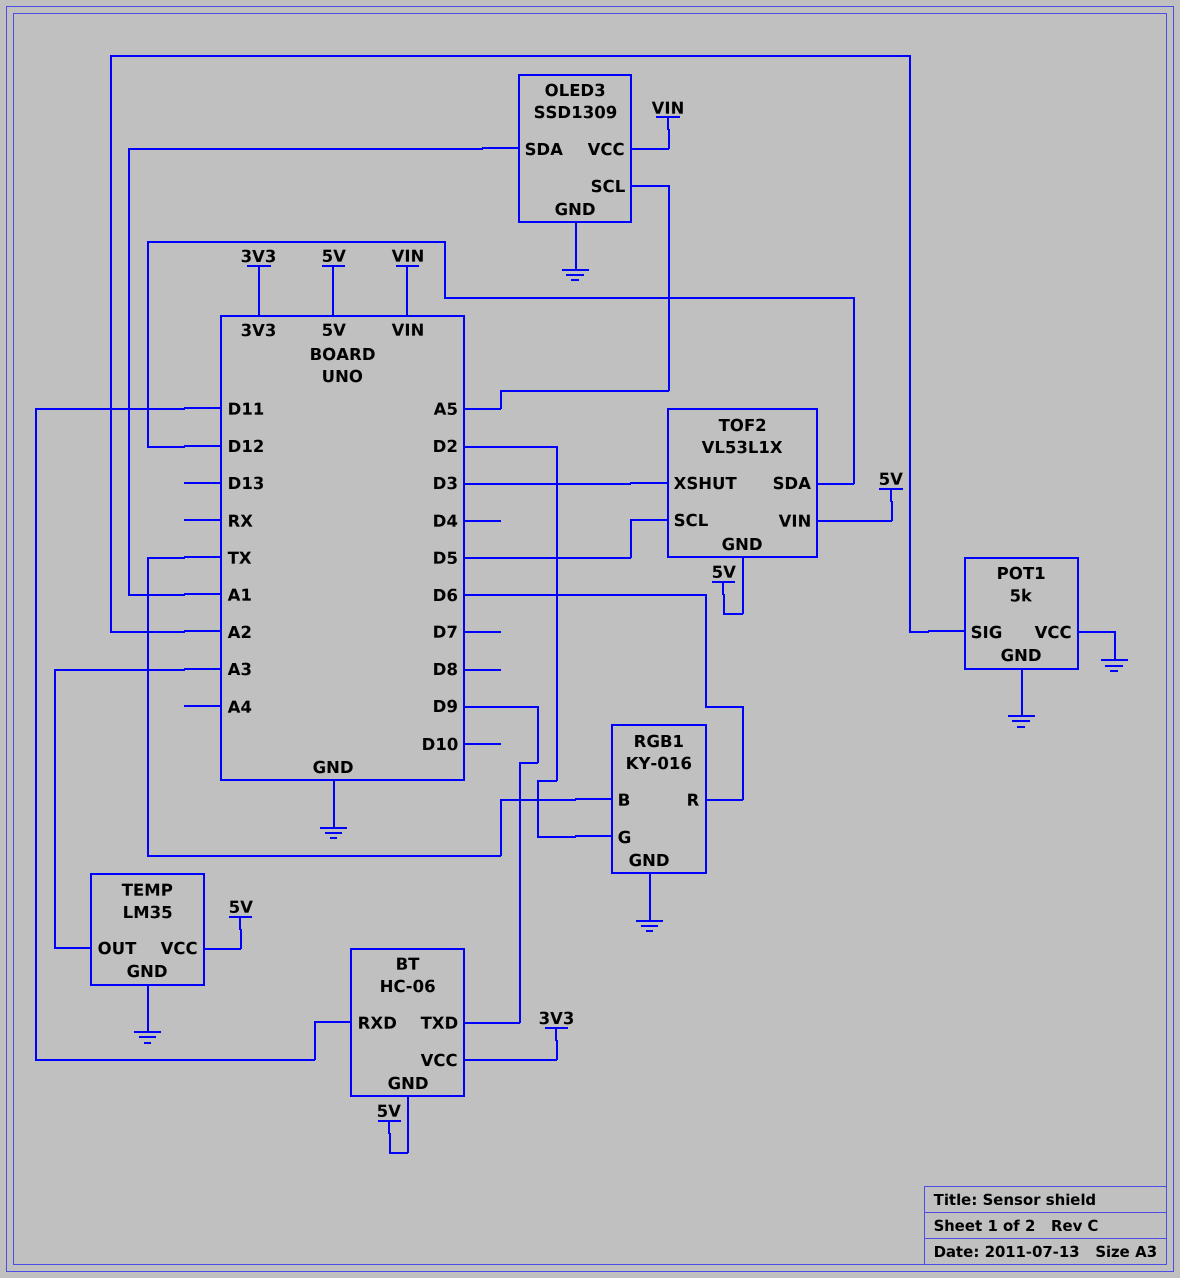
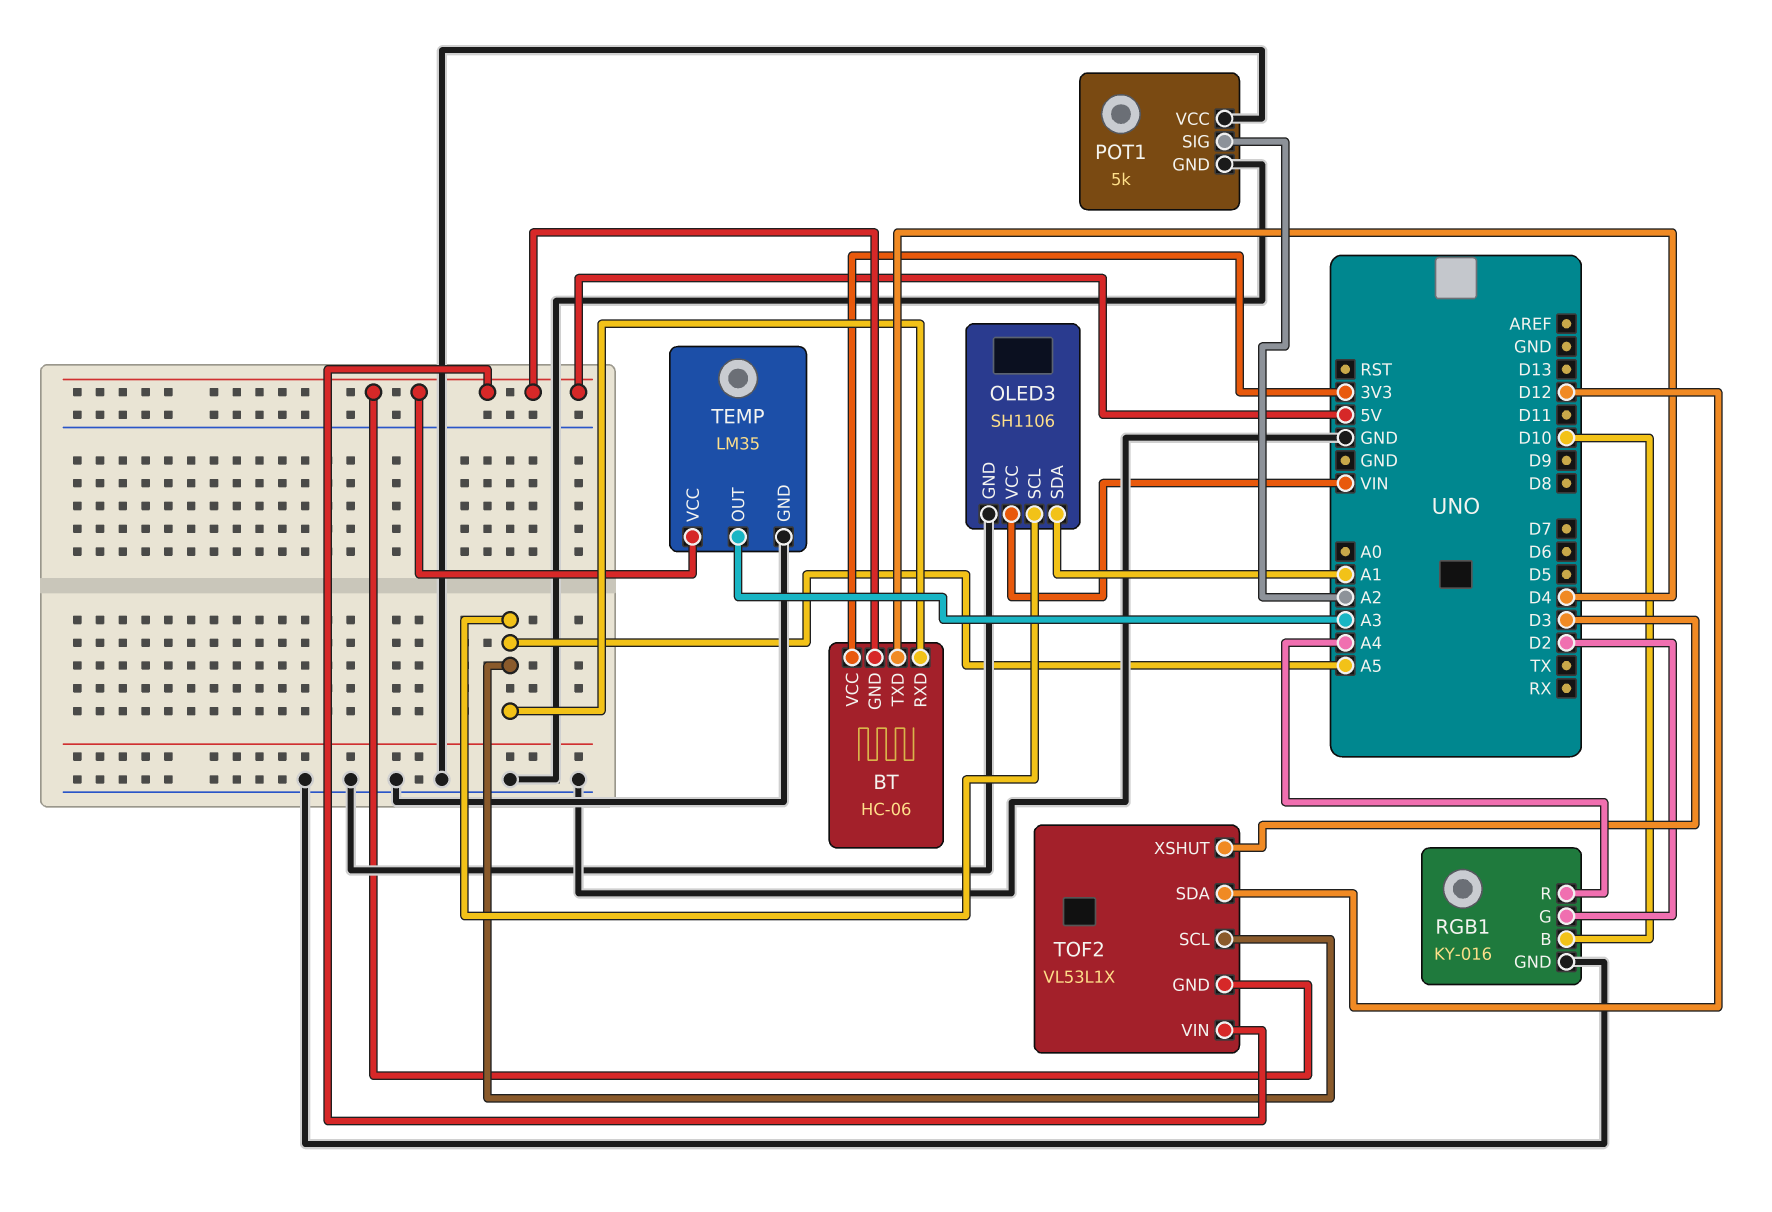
BT pin RXD: D11 -> A5
BT pin TXD: D9 -> D4
OLED3: SSD1309 -> SH1106
RGB1 pin B: TX -> D10
RGB1 pin R: D6 -> A4
TOF2 pin SCL: D5 -> A5

